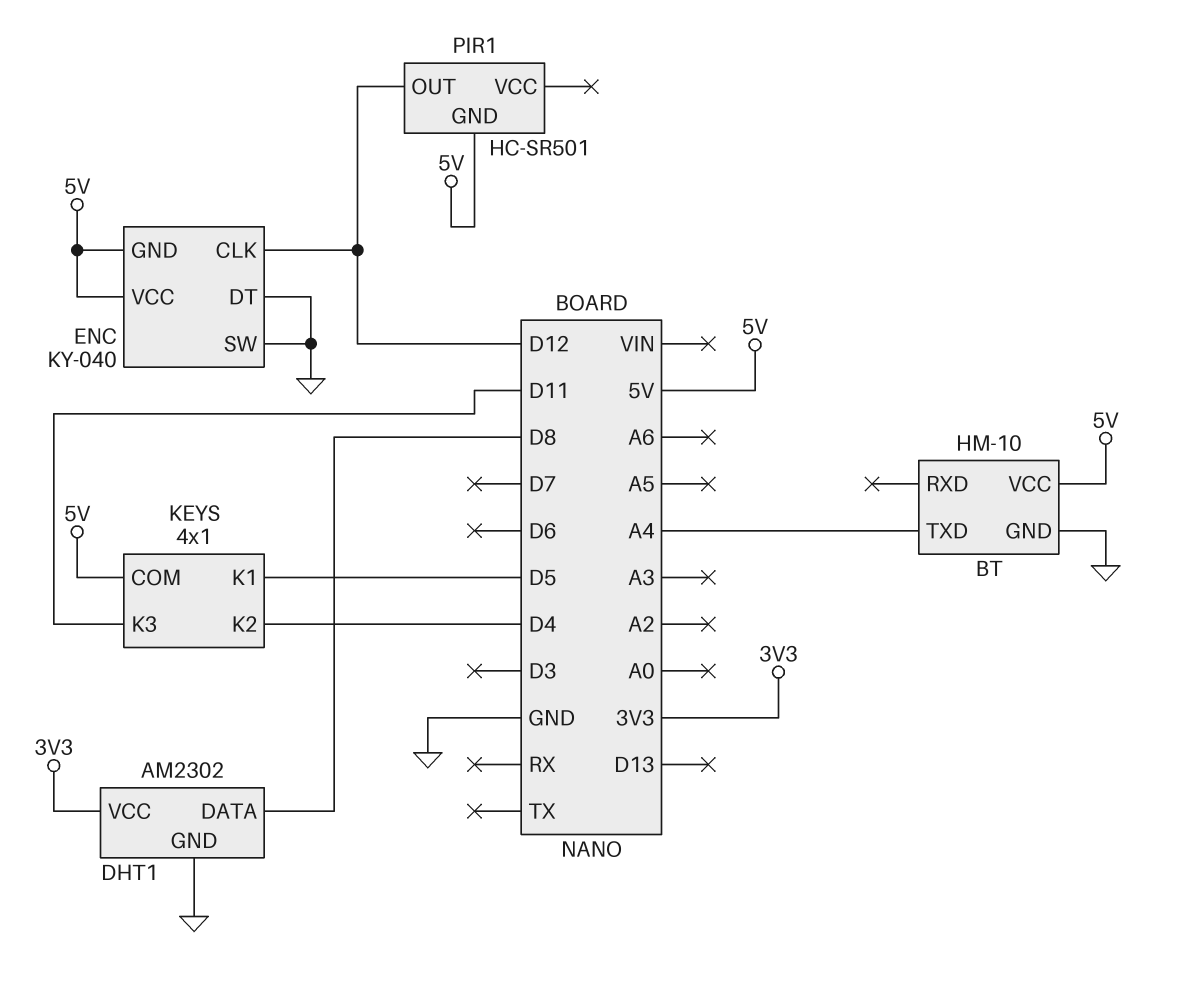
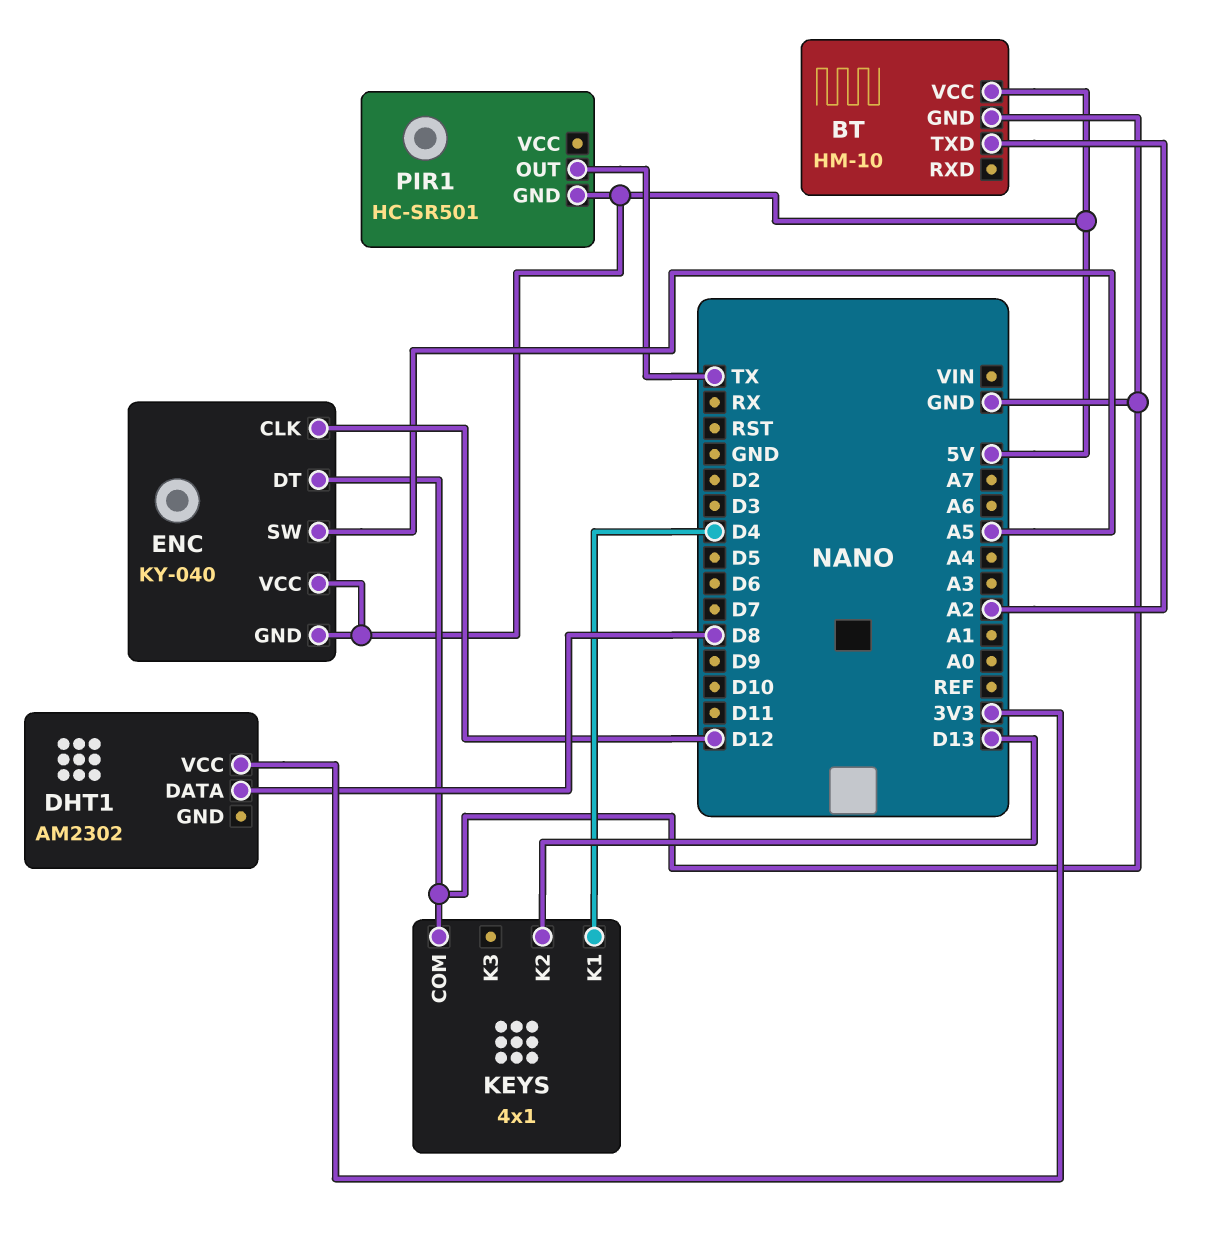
BT pin TXD: A4 -> A2
DHT1 pin GND: GND -> none
ENC pin SW: GND -> A5
KEYS pin COM: 5V -> GND
KEYS pin K1: D5 -> D4
KEYS pin K2: D4 -> D13
KEYS pin K3: D11 -> none
PIR1 pin OUT: D12 -> TX

